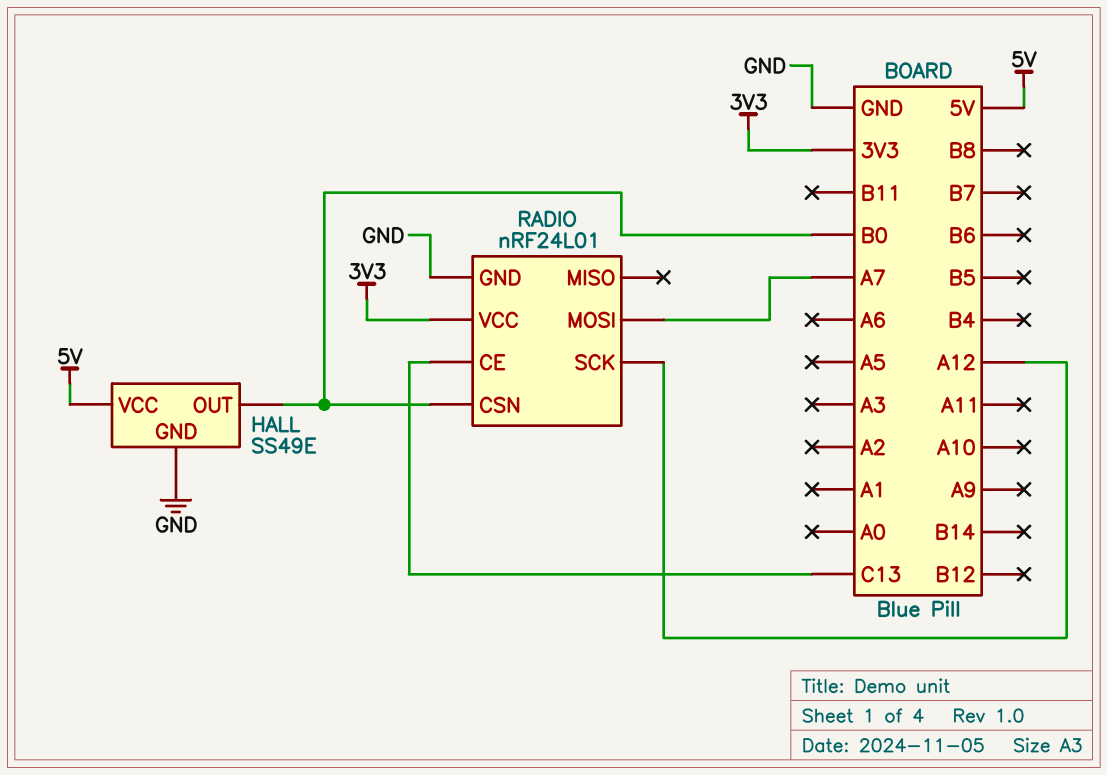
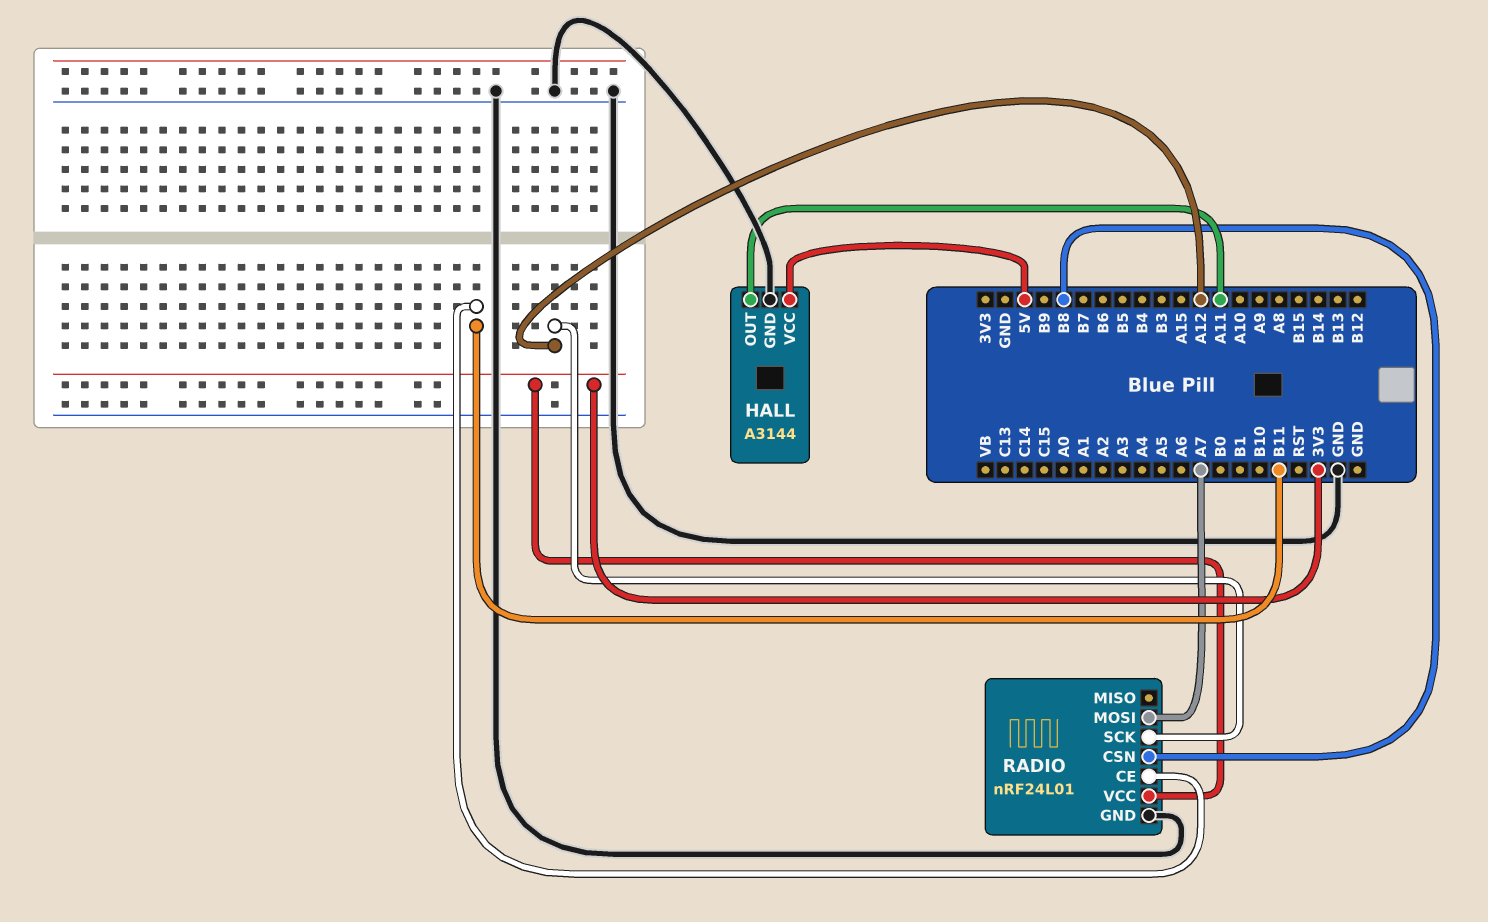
HALL: SS49E -> A3144
HALL pin OUT: B0 -> A11
RADIO pin CE: C13 -> B11
RADIO pin CSN: B0 -> B8

